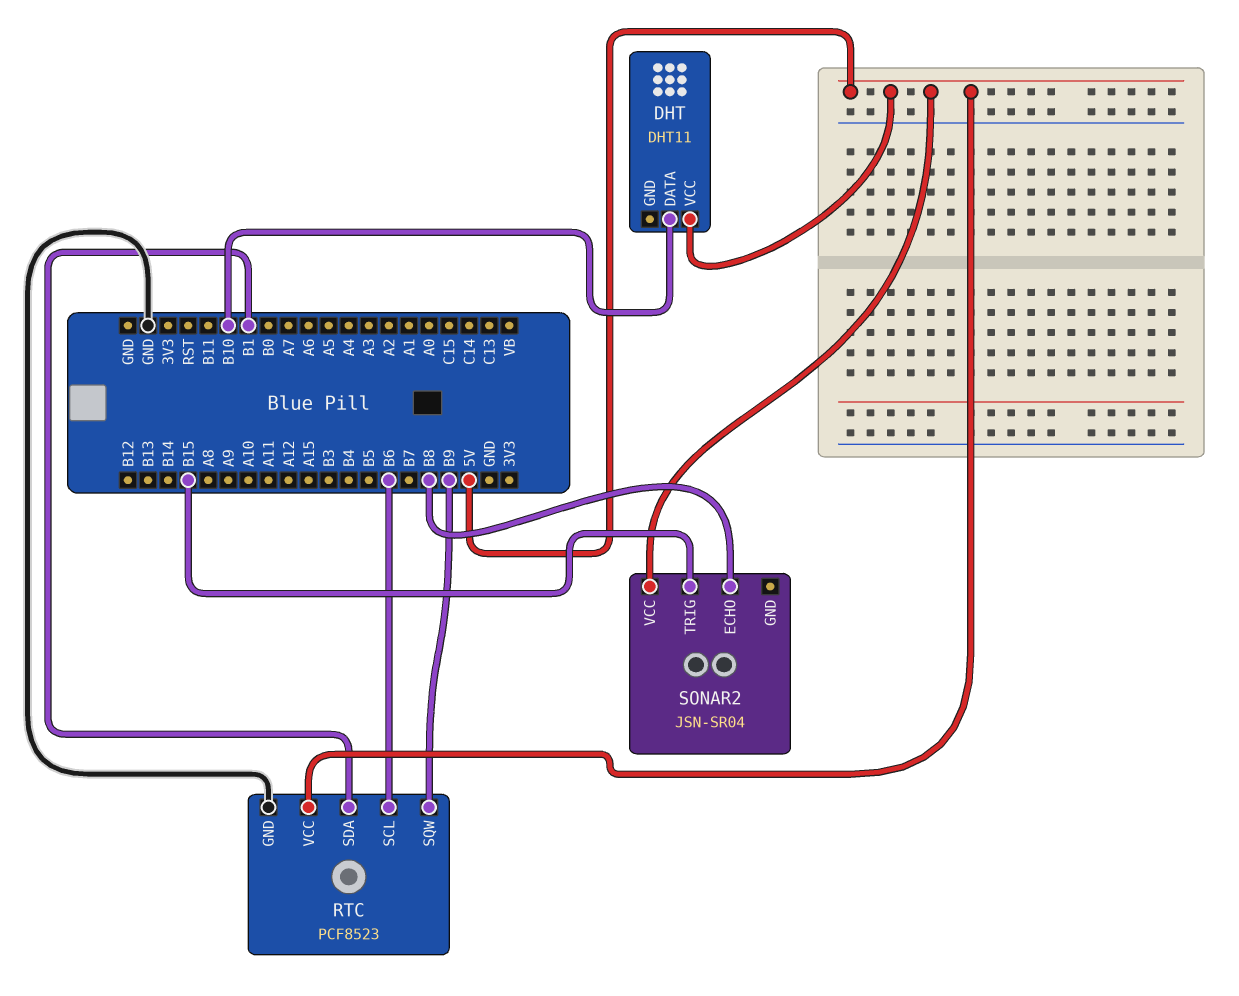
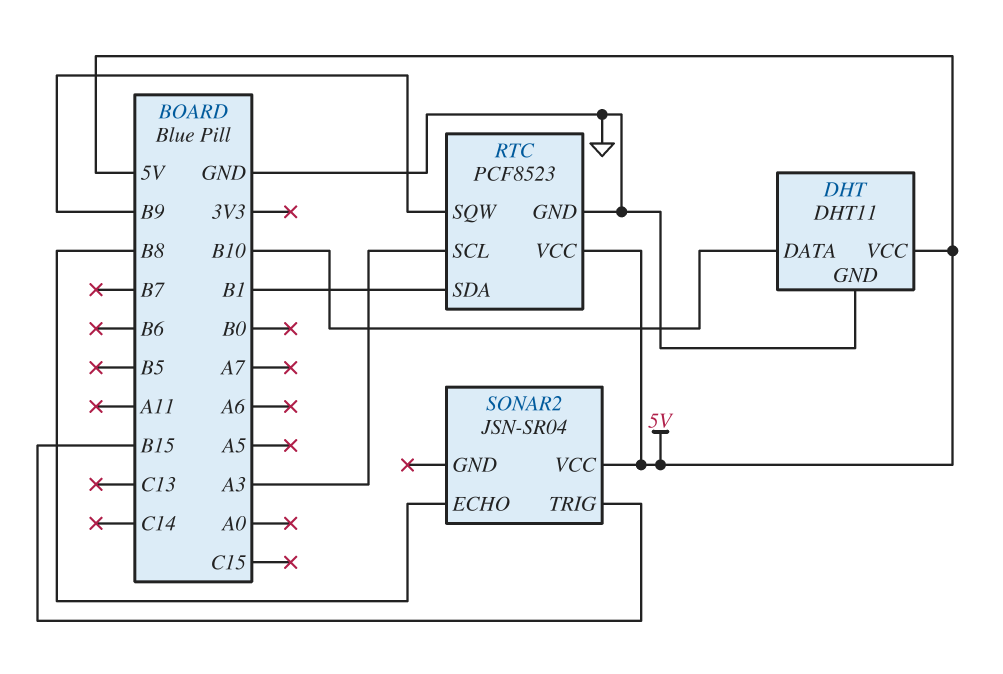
DHT pin GND: none -> GND
RTC pin SCL: B6 -> A3

